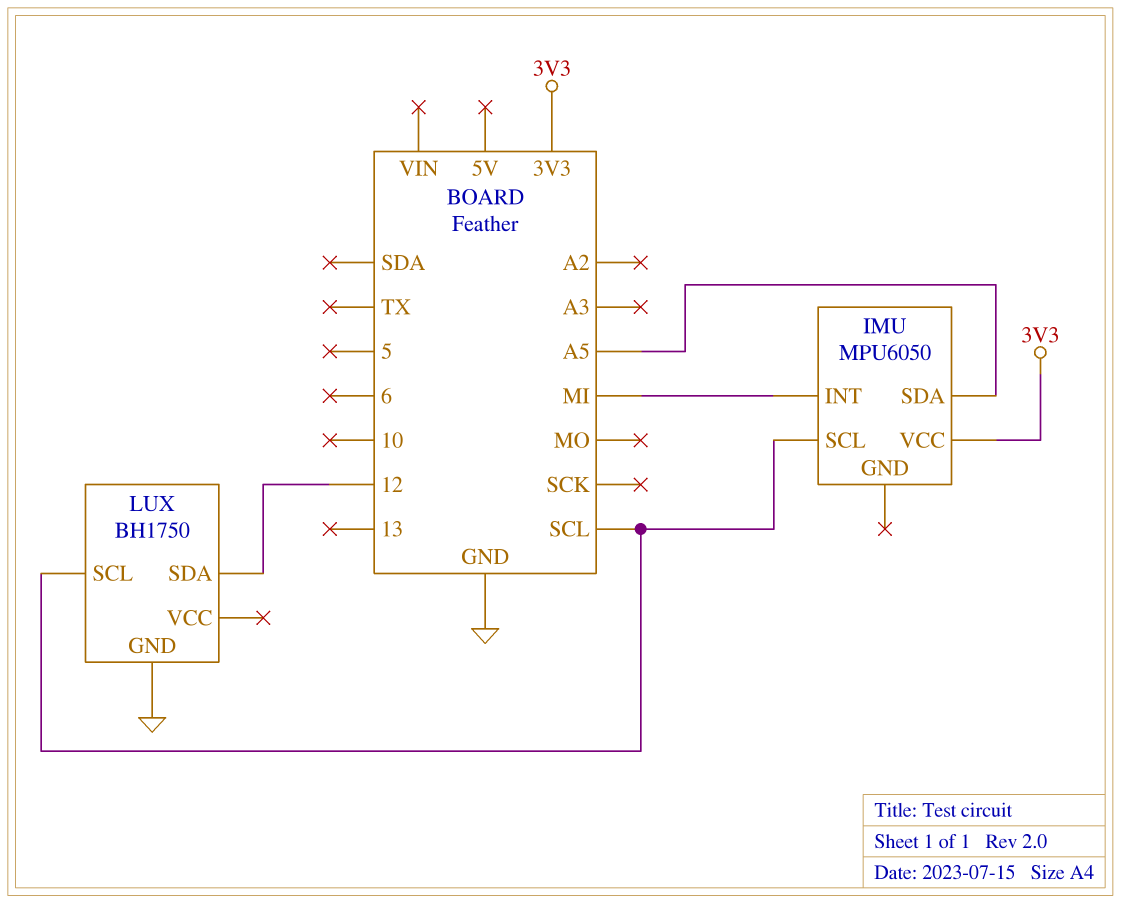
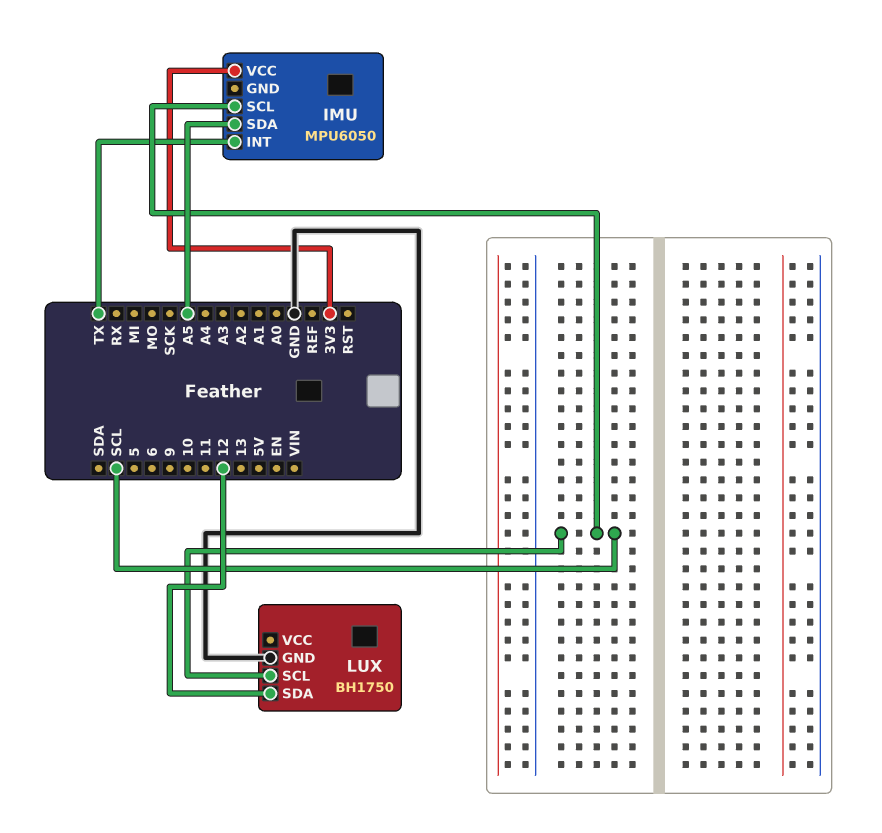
IMU pin INT: MI -> TX

